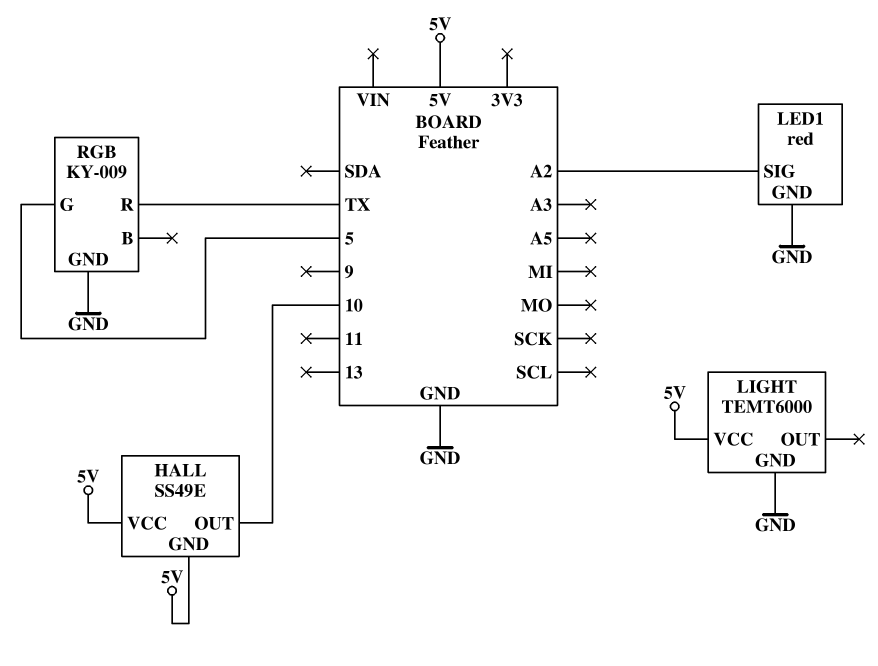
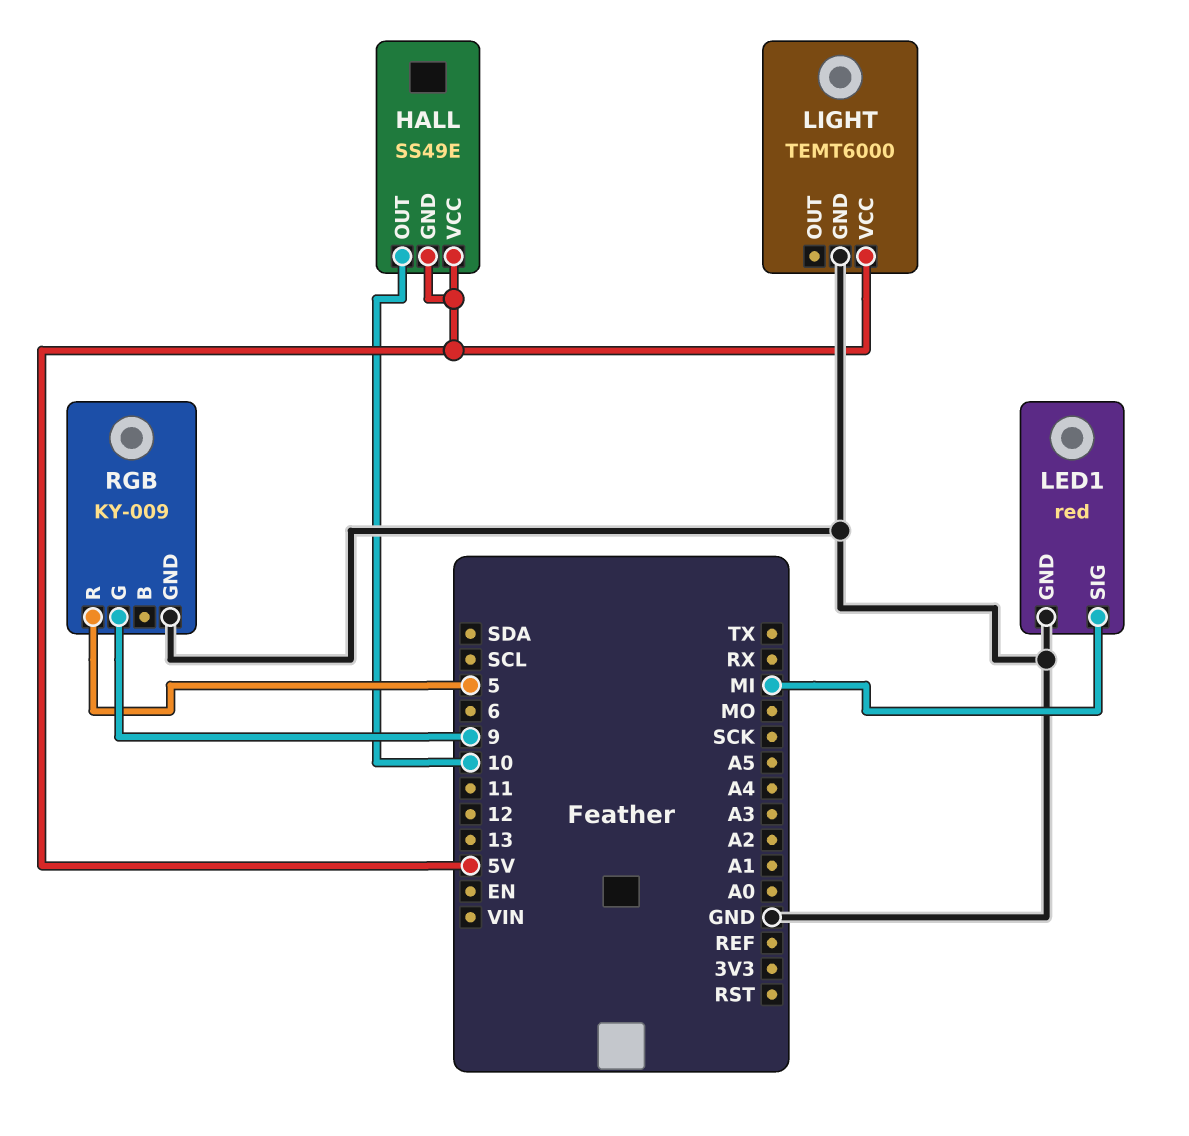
LED1 pin SIG: A2 -> MI
RGB pin G: 5 -> 9
RGB pin R: TX -> 5

